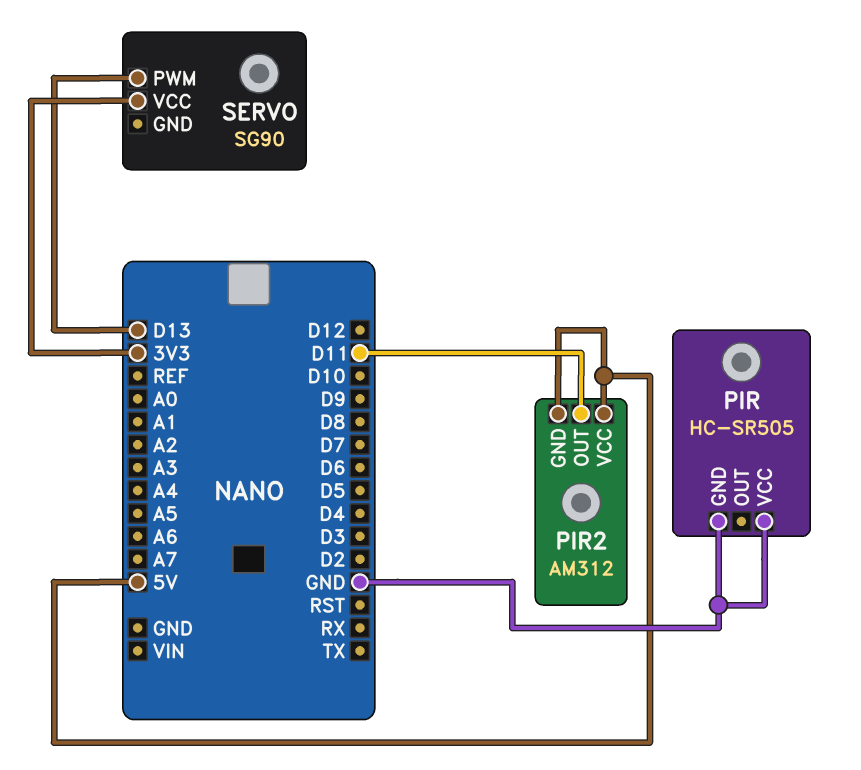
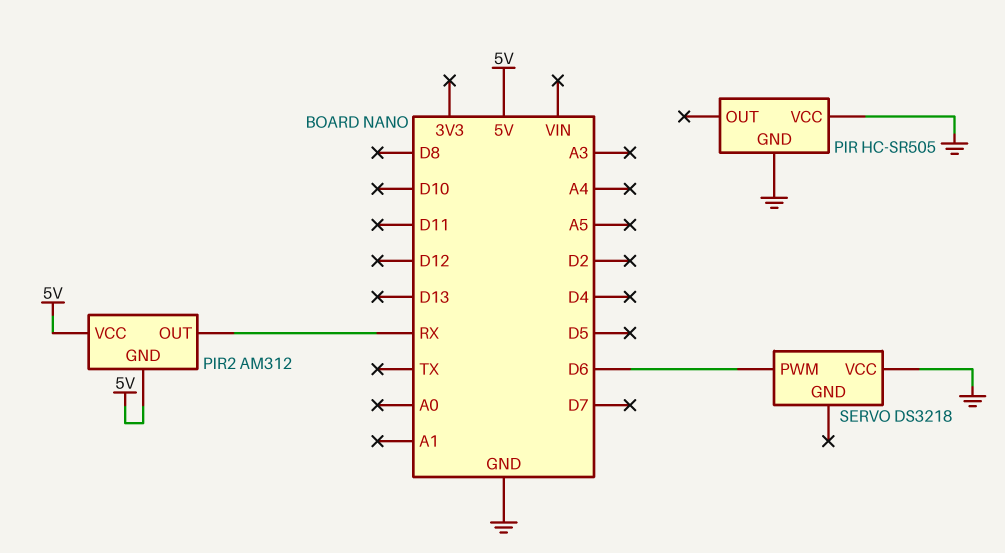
PIR2 pin OUT: D11 -> RX
SERVO: SG90 -> DS3218
SERVO pin PWM: D13 -> D6
SERVO pin VCC: 3V3 -> GND

